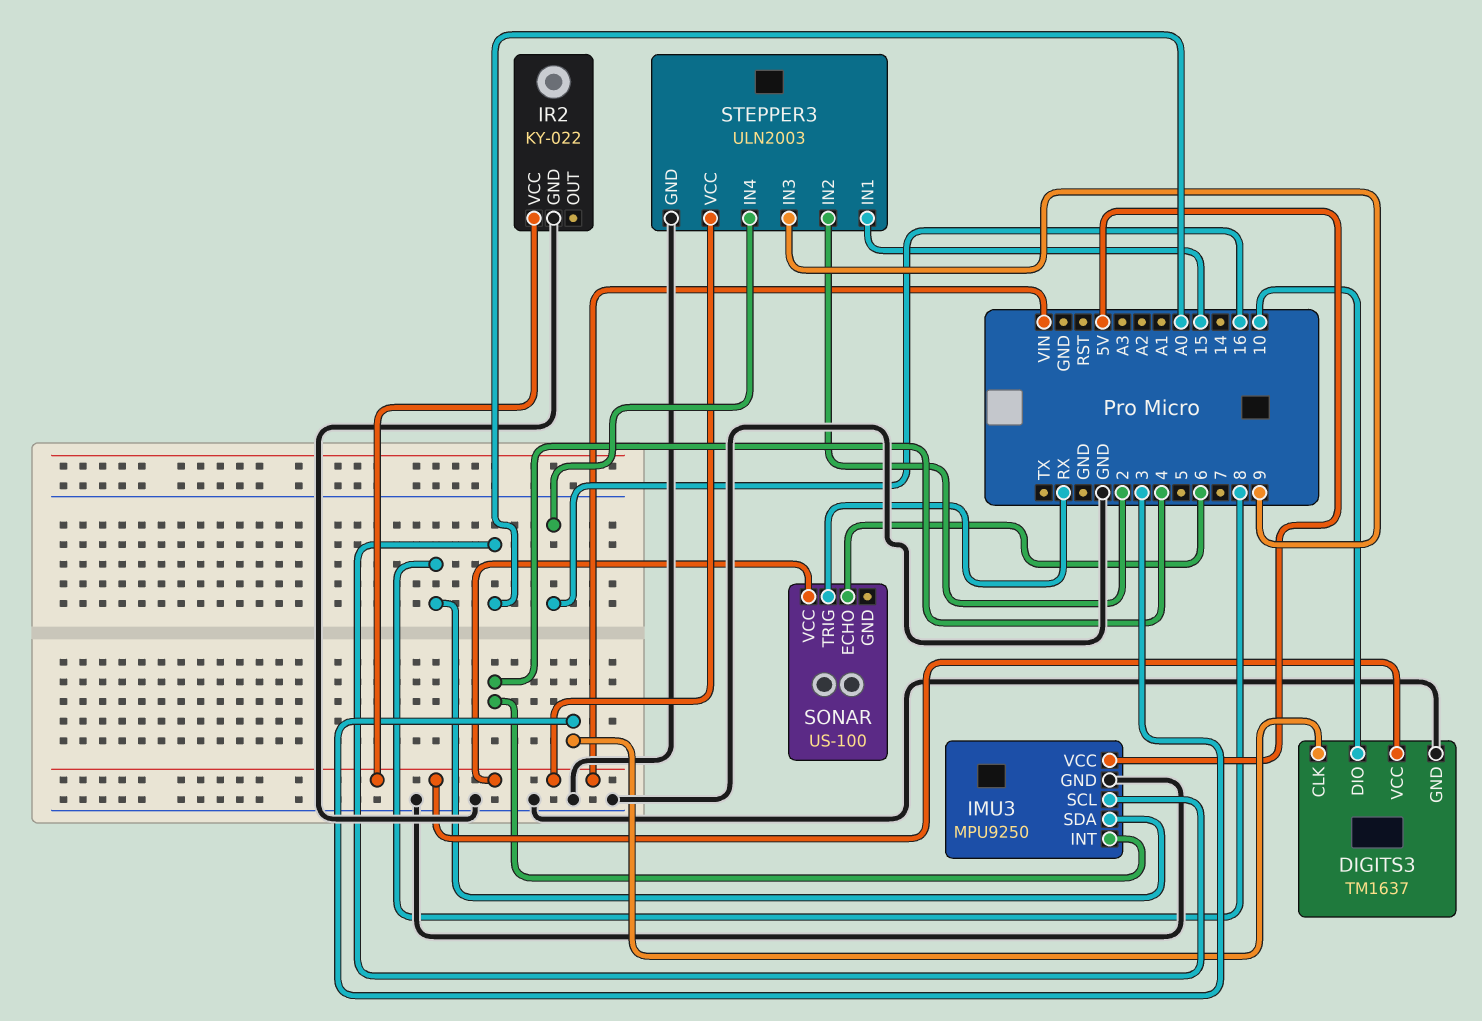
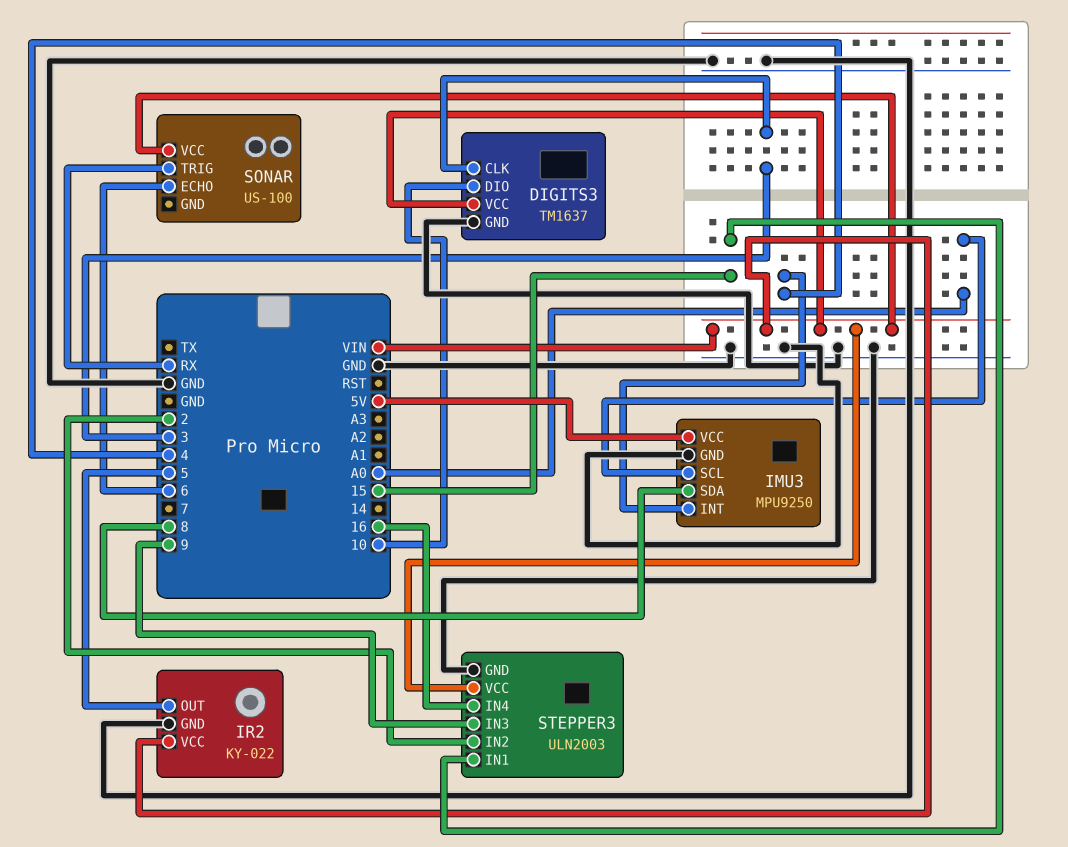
IR2 pin OUT: none -> 5

